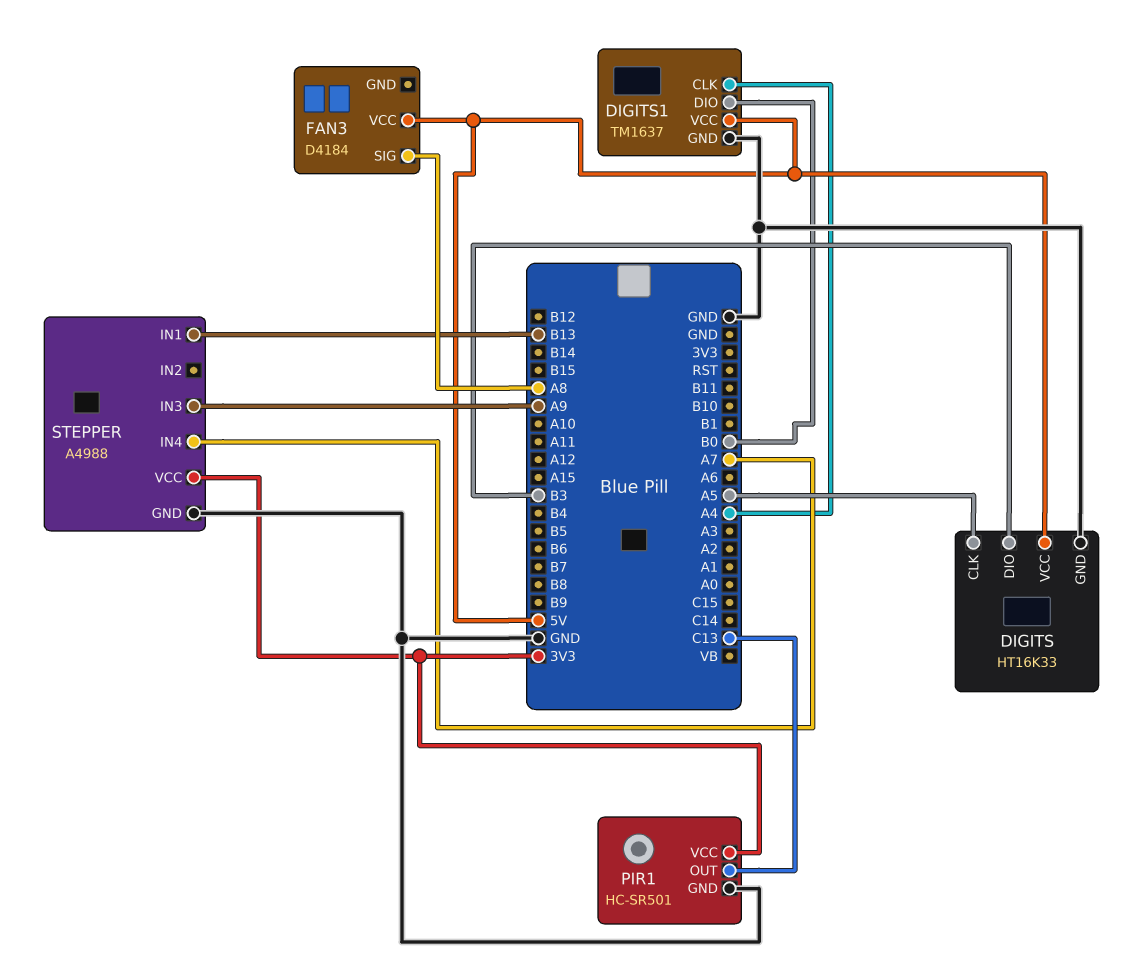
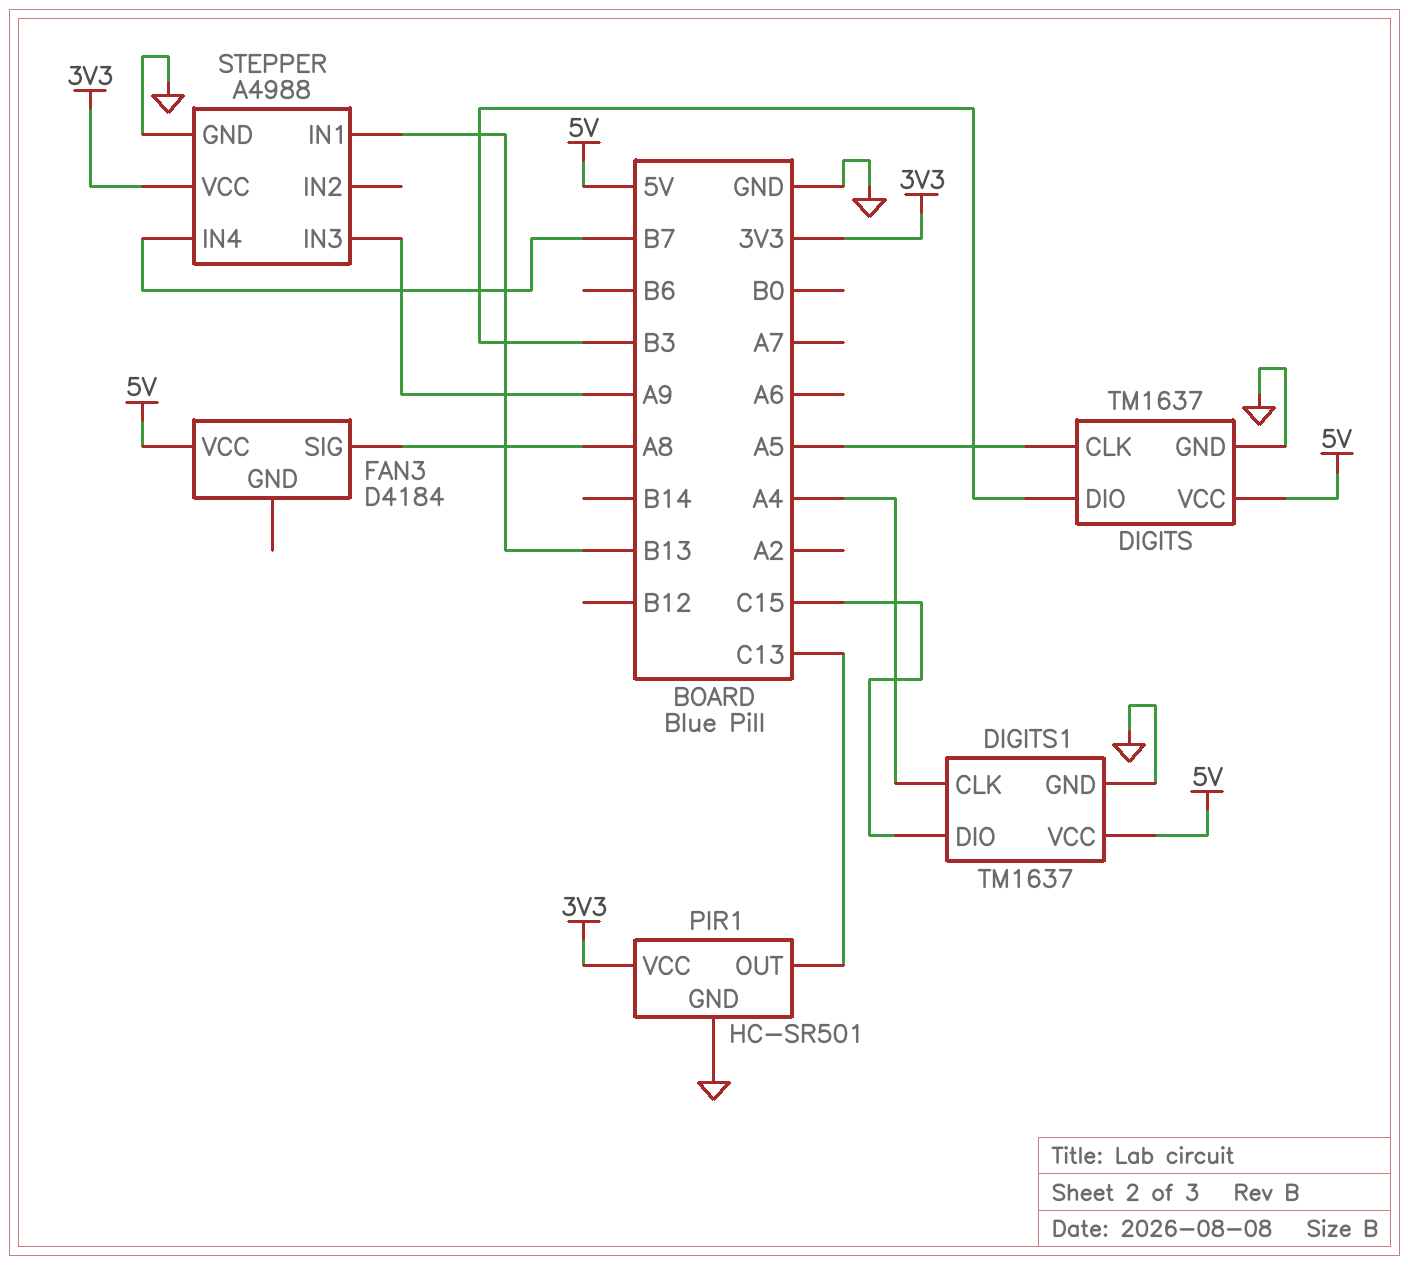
DIGITS: HT16K33 -> TM1637
DIGITS1 pin DIO: B0 -> C15
STEPPER pin IN4: A7 -> B7

